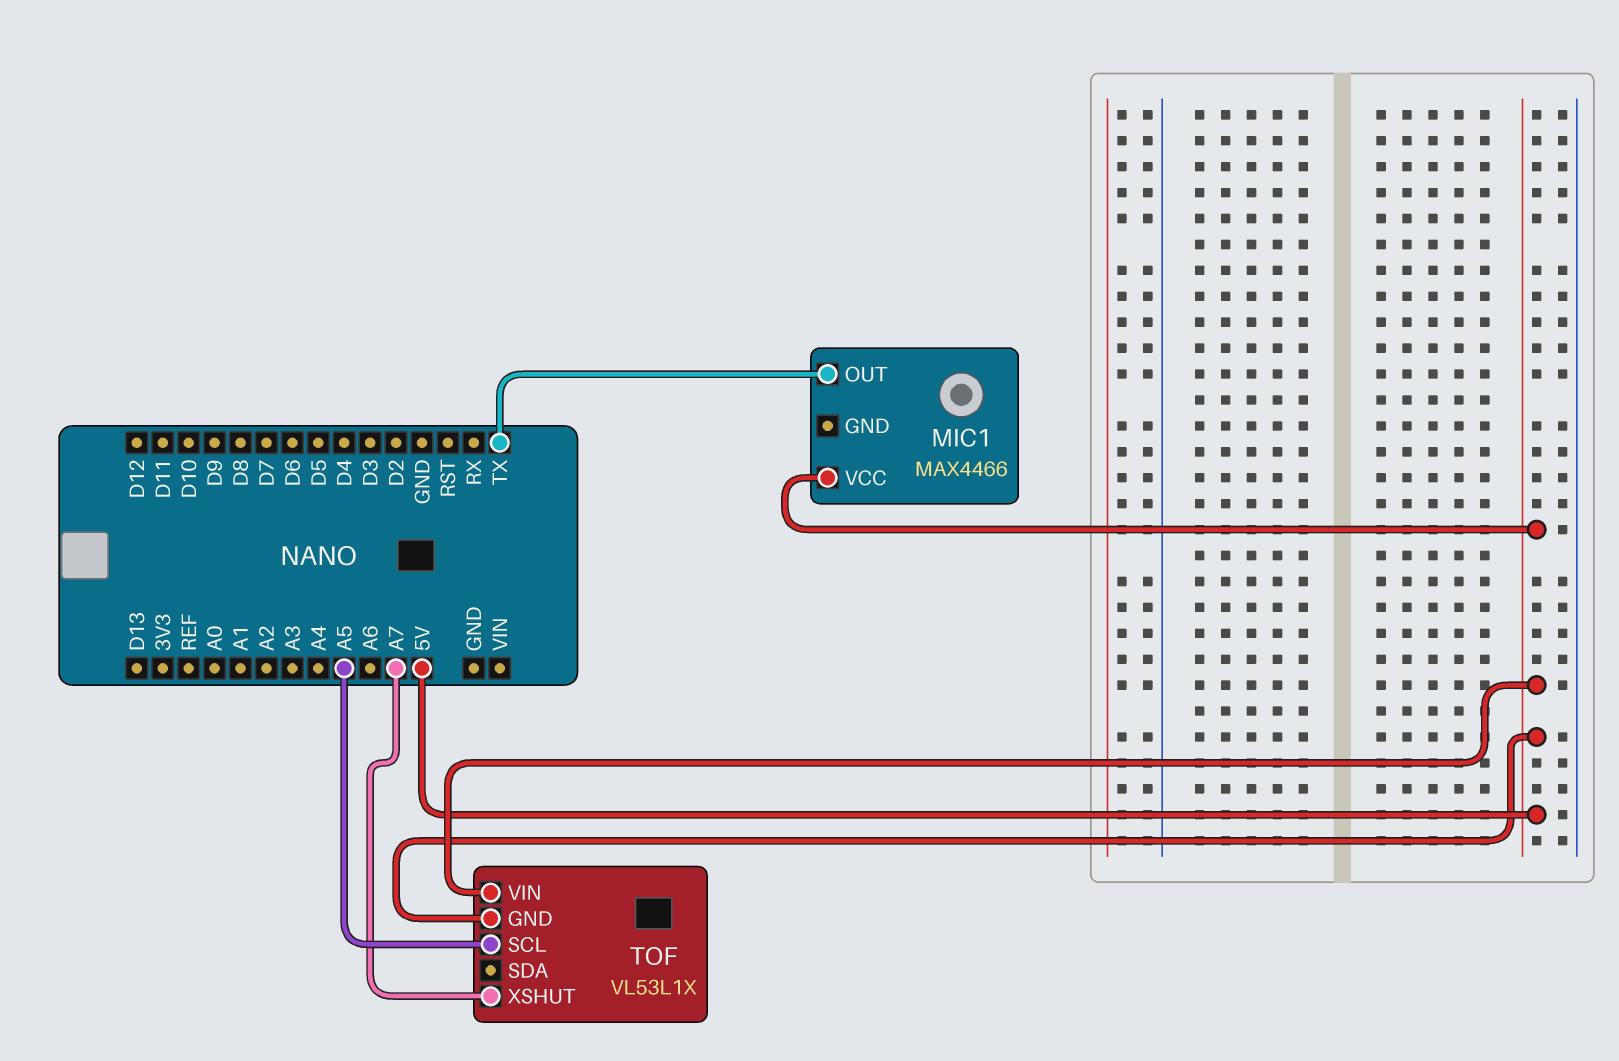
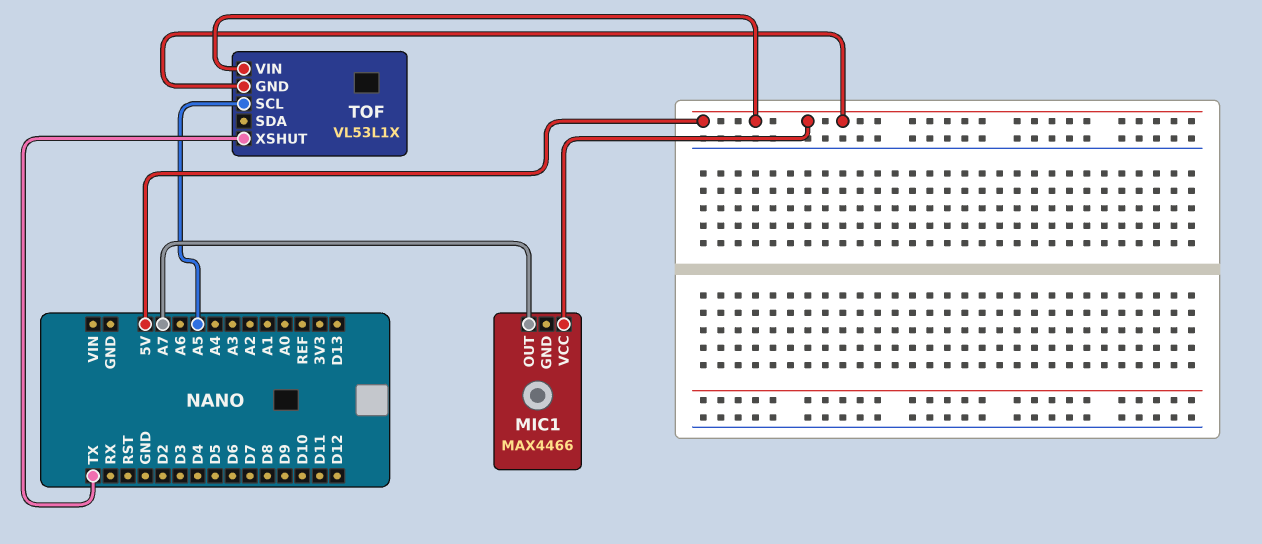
MIC1 pin OUT: TX -> A7
TOF pin XSHUT: A7 -> TX

